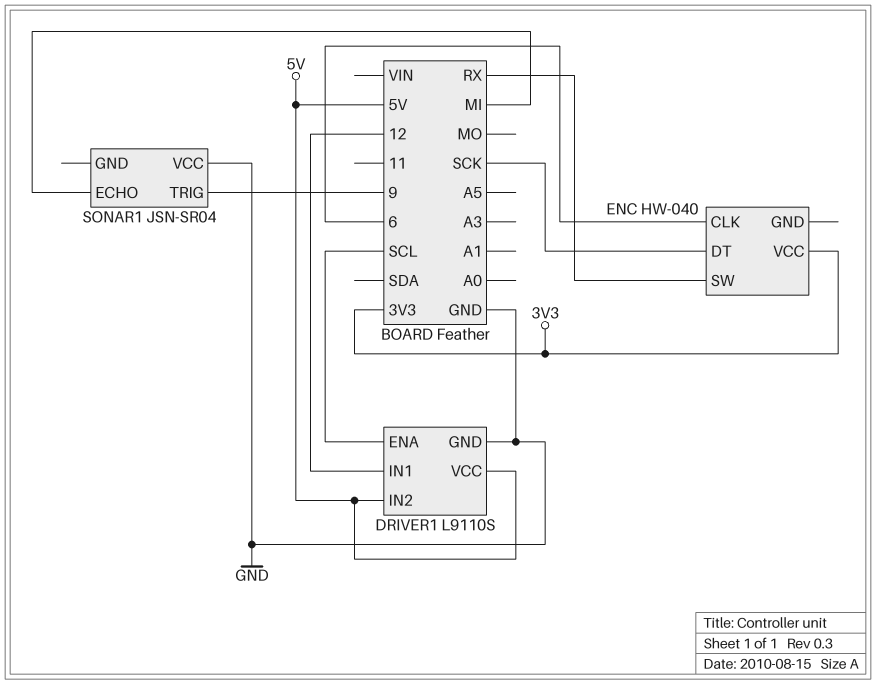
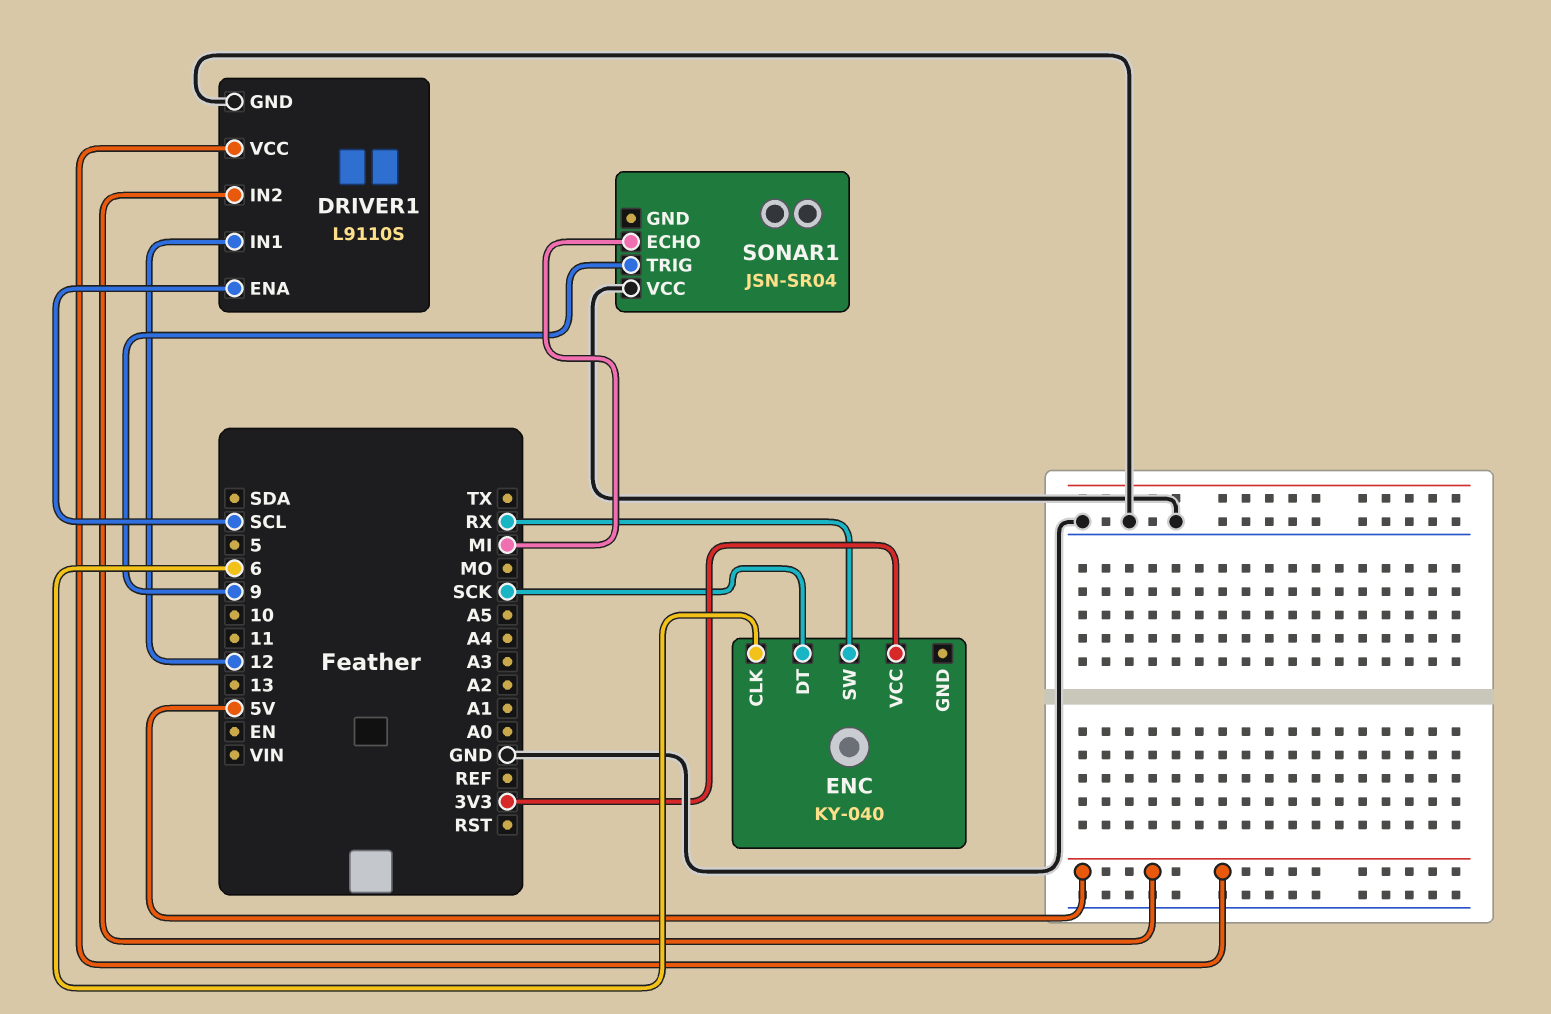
ENC: HW-040 -> KY-040

